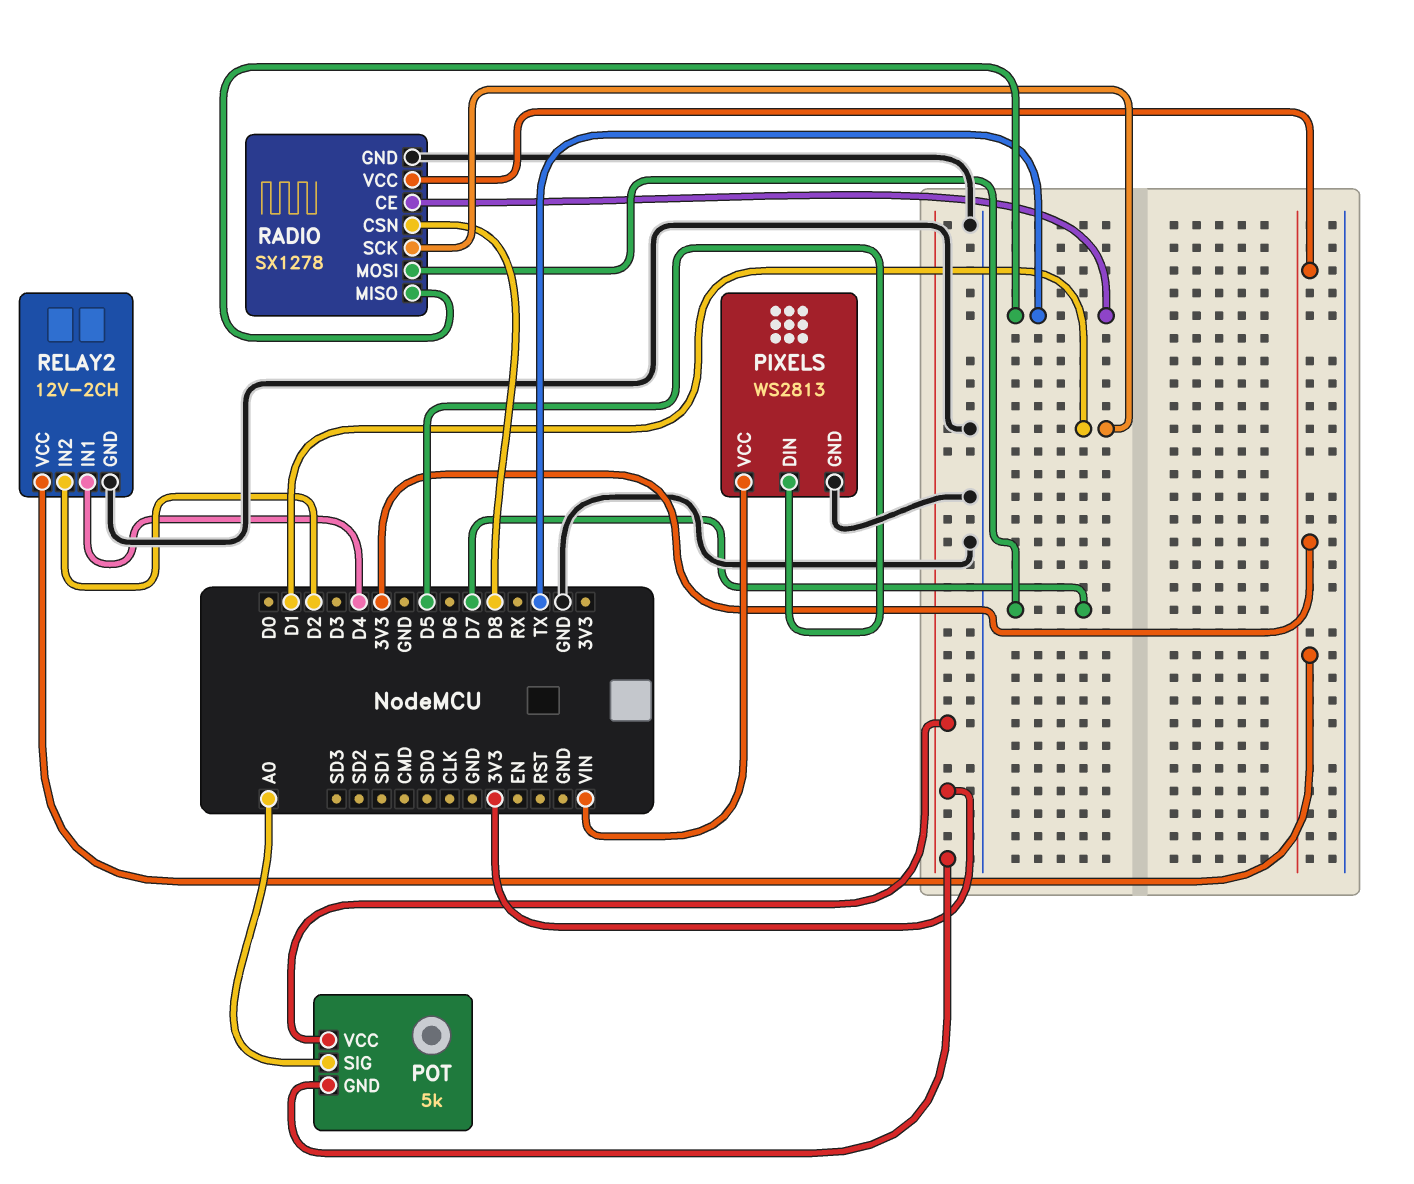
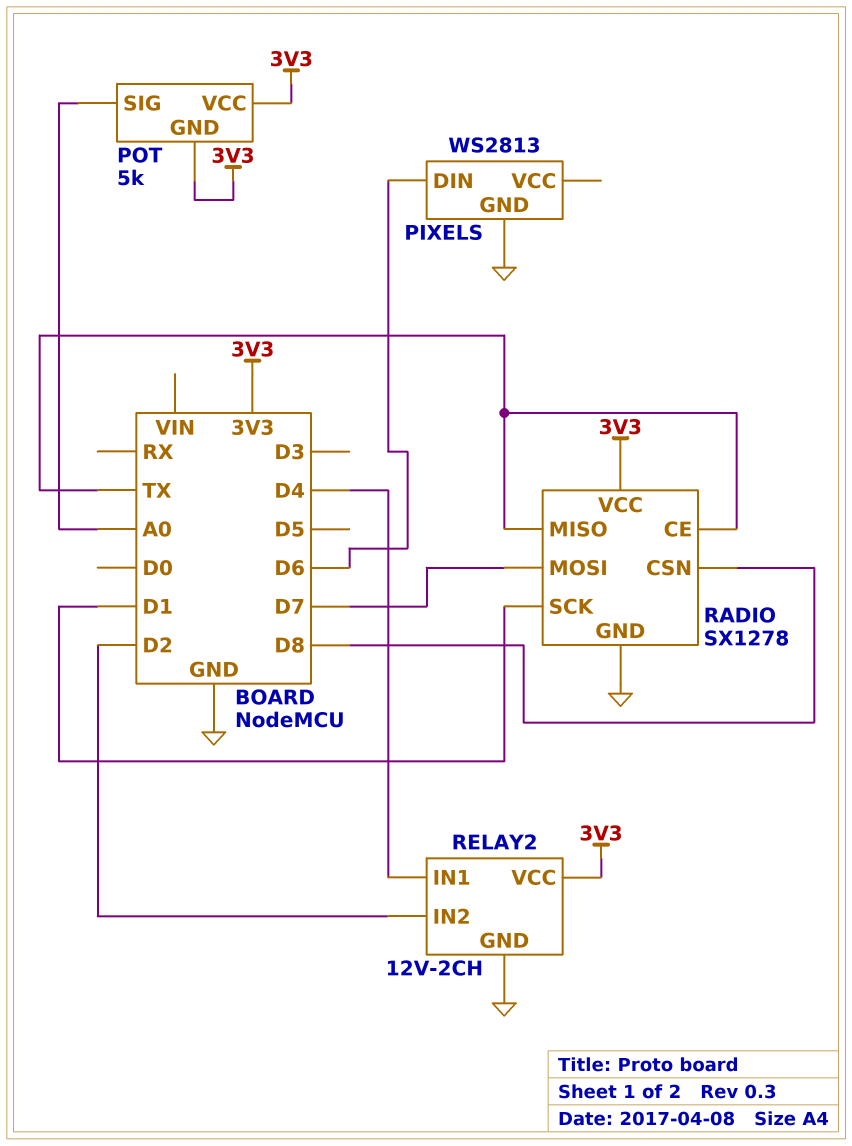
PIXELS pin DIN: D5 -> D6
PIXELS pin VCC: VIN -> none

